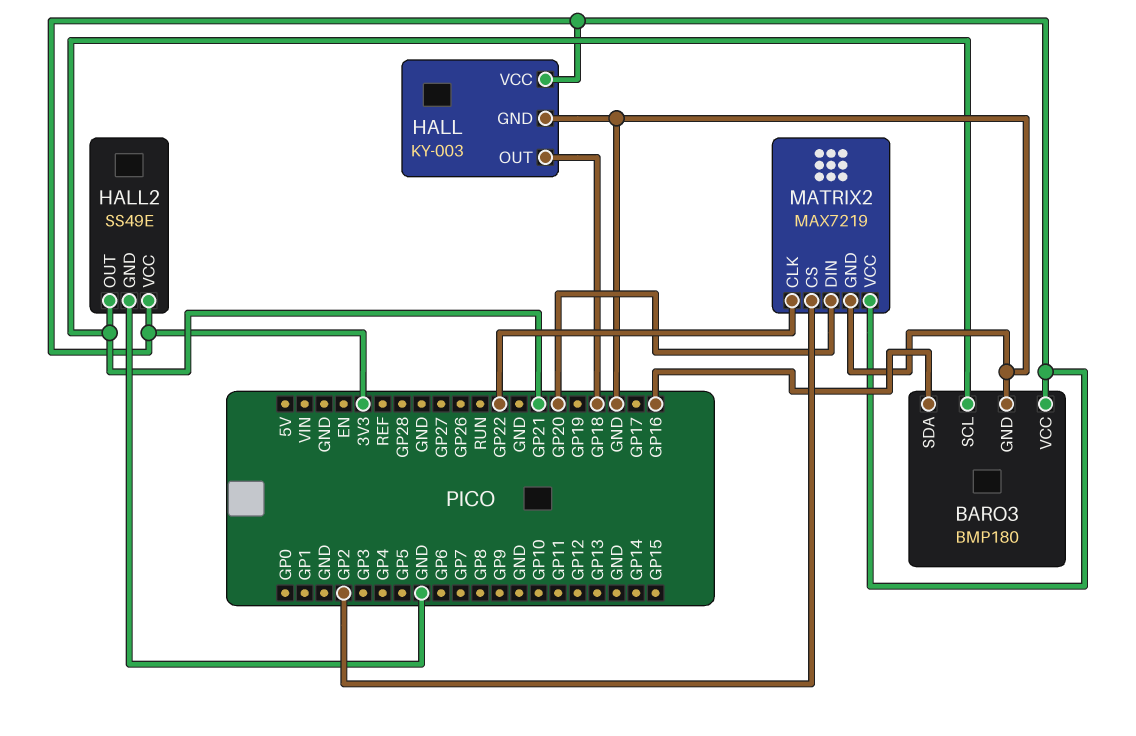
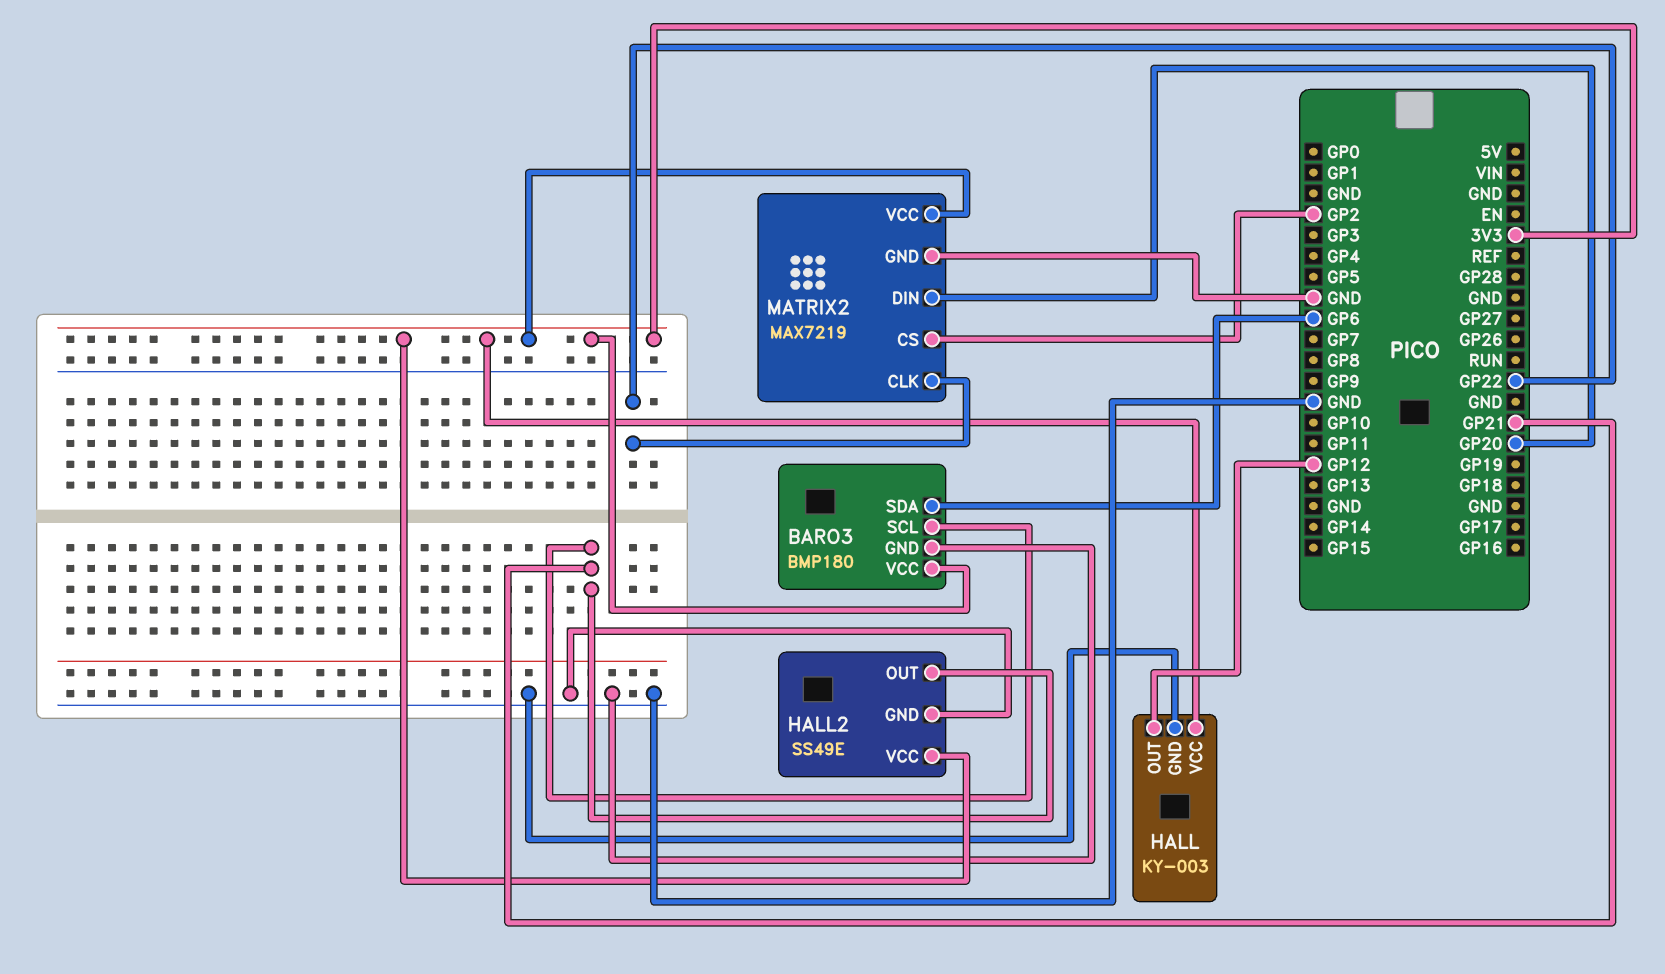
BARO3 pin SDA: GP16 -> GP6
HALL pin OUT: GP18 -> GP12

